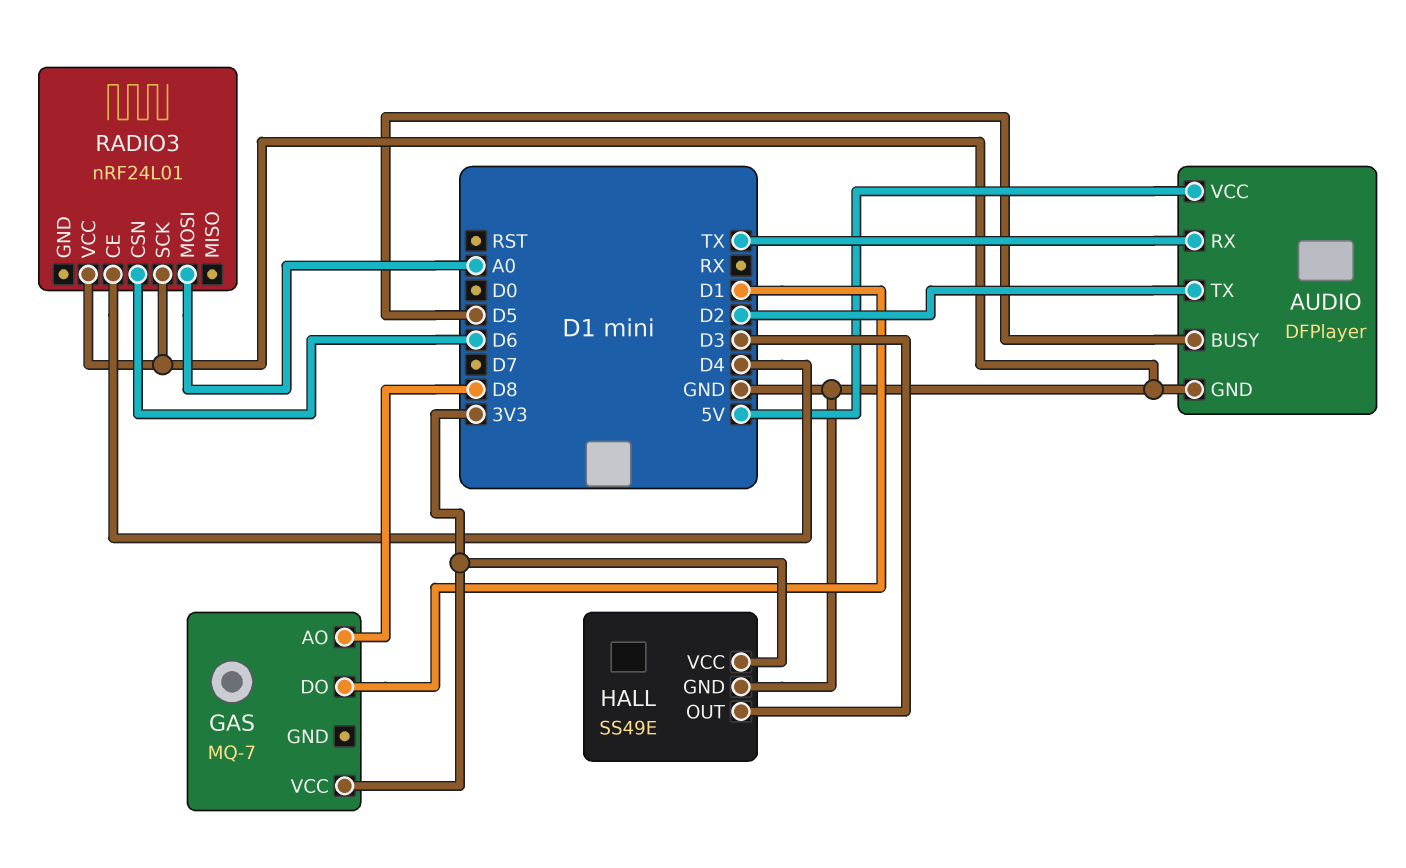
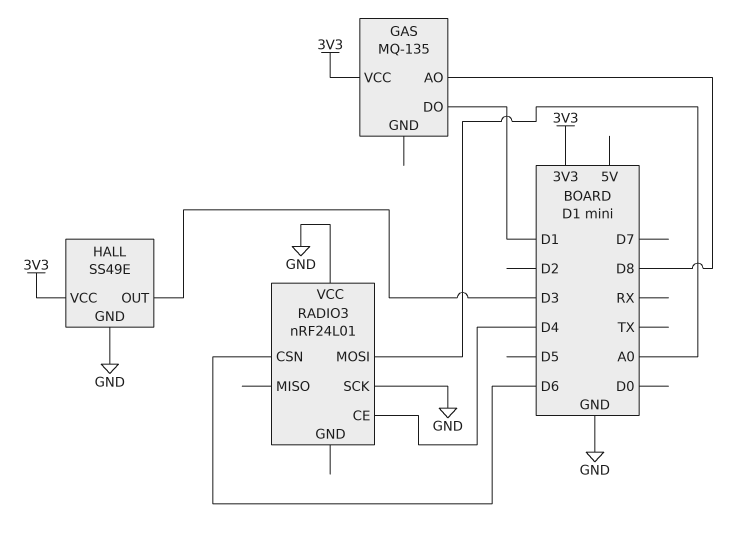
AUDIO: DFPlayer -> none
AUDIO pin BUSY: D5 -> none
AUDIO pin GND: GND -> none
AUDIO pin RX: TX -> none
AUDIO pin TX: D2 -> none
AUDIO pin VCC: 5V -> none
GAS: MQ-7 -> MQ-135

